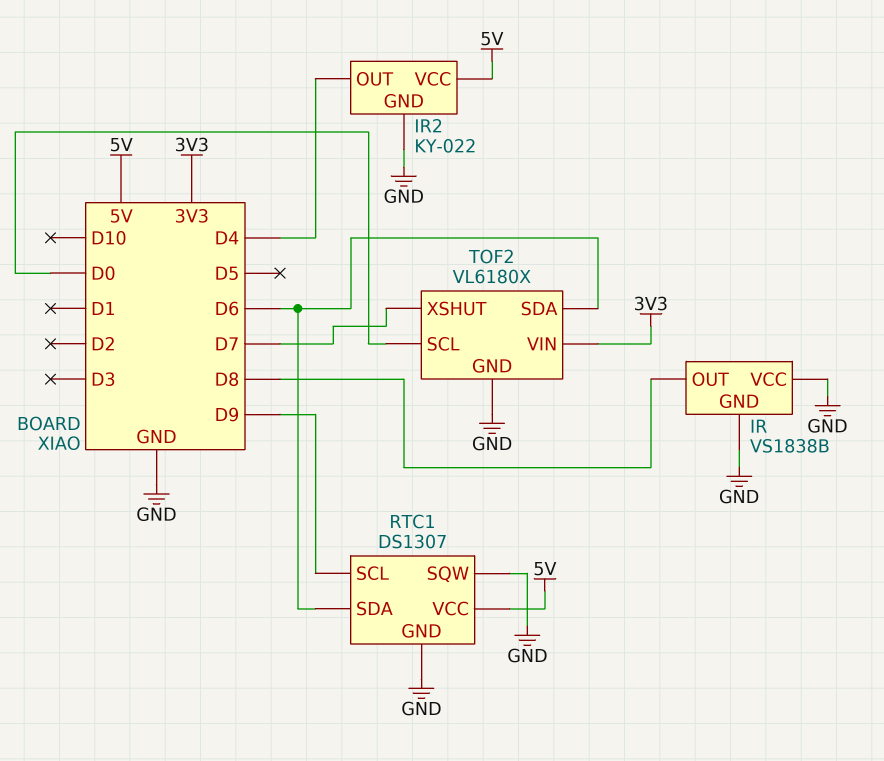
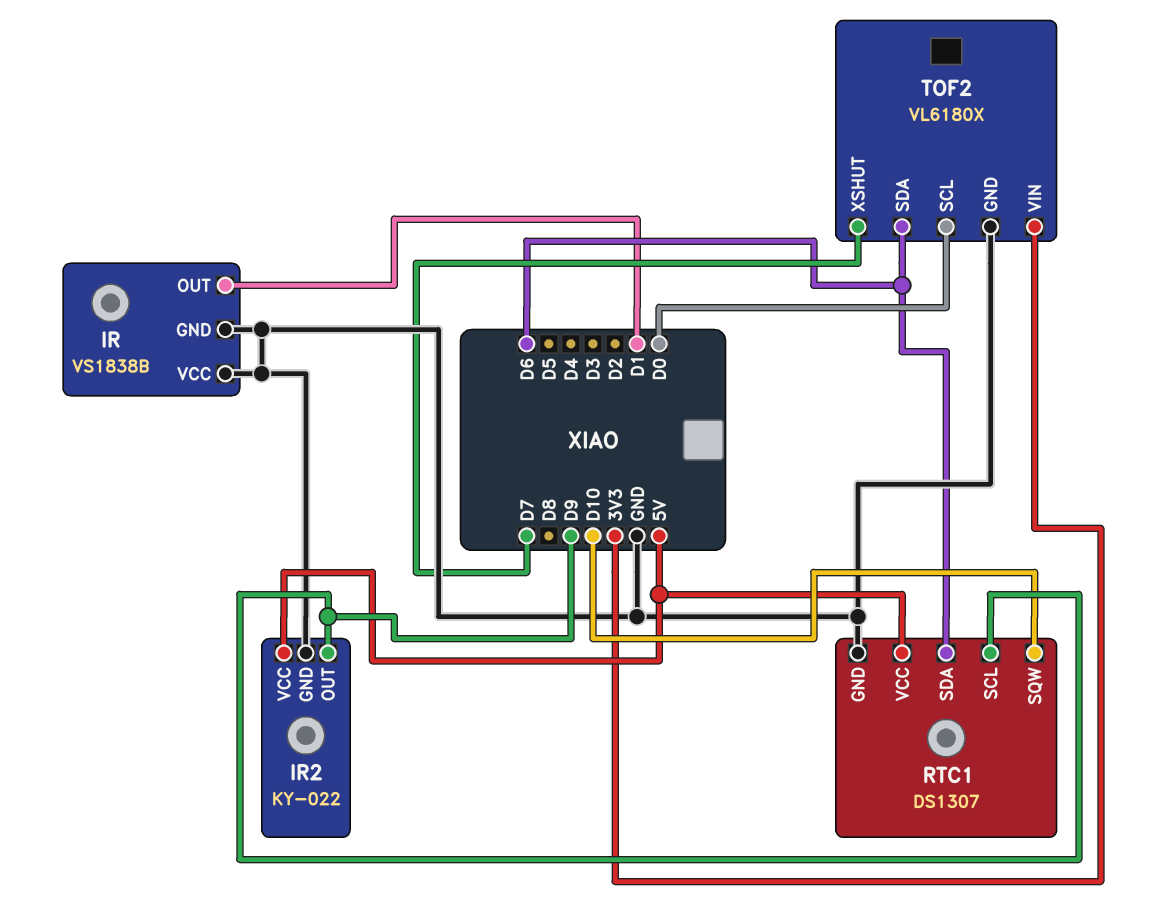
IR pin OUT: D8 -> D1
IR2 pin OUT: D4 -> D9
RTC1 pin SQW: GND -> D10

